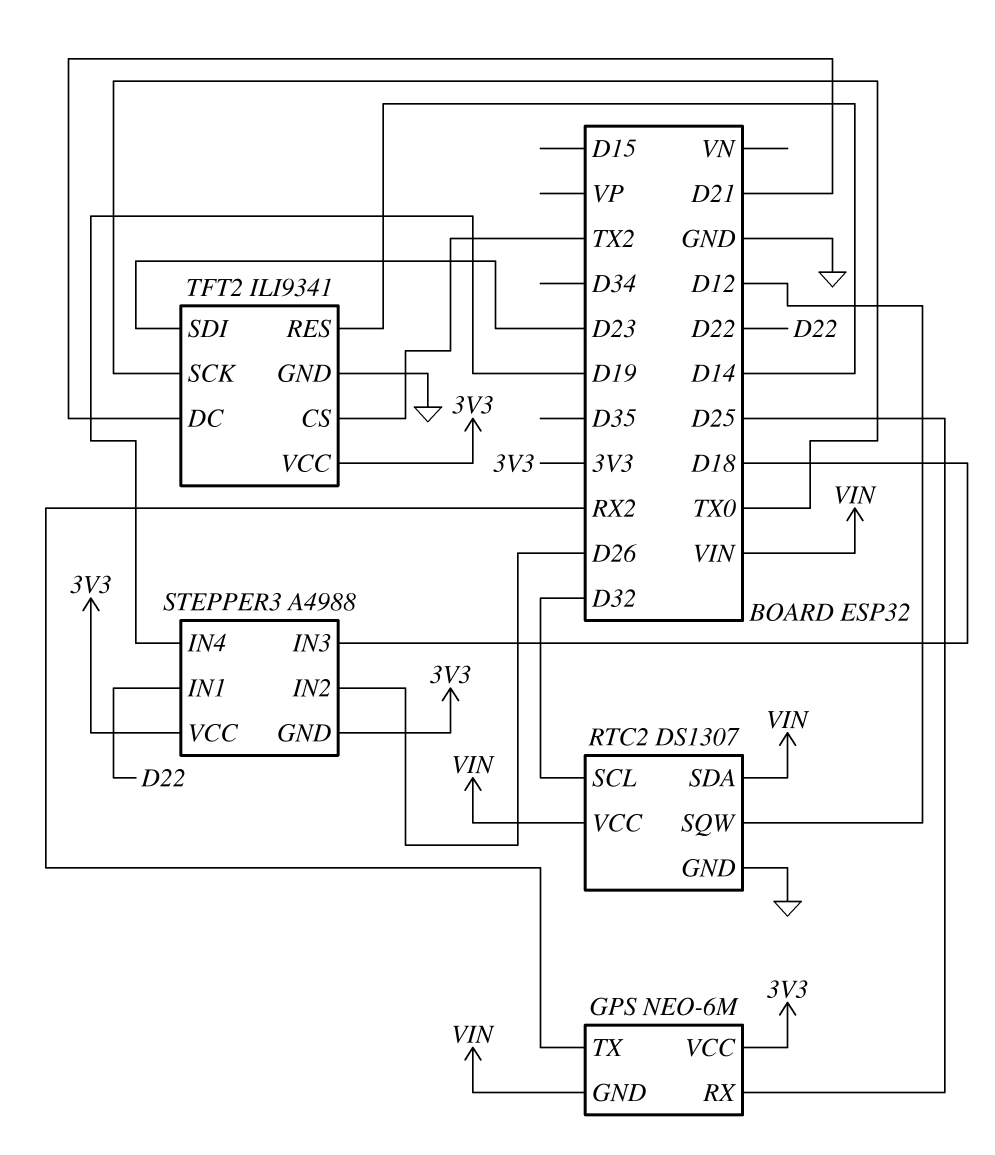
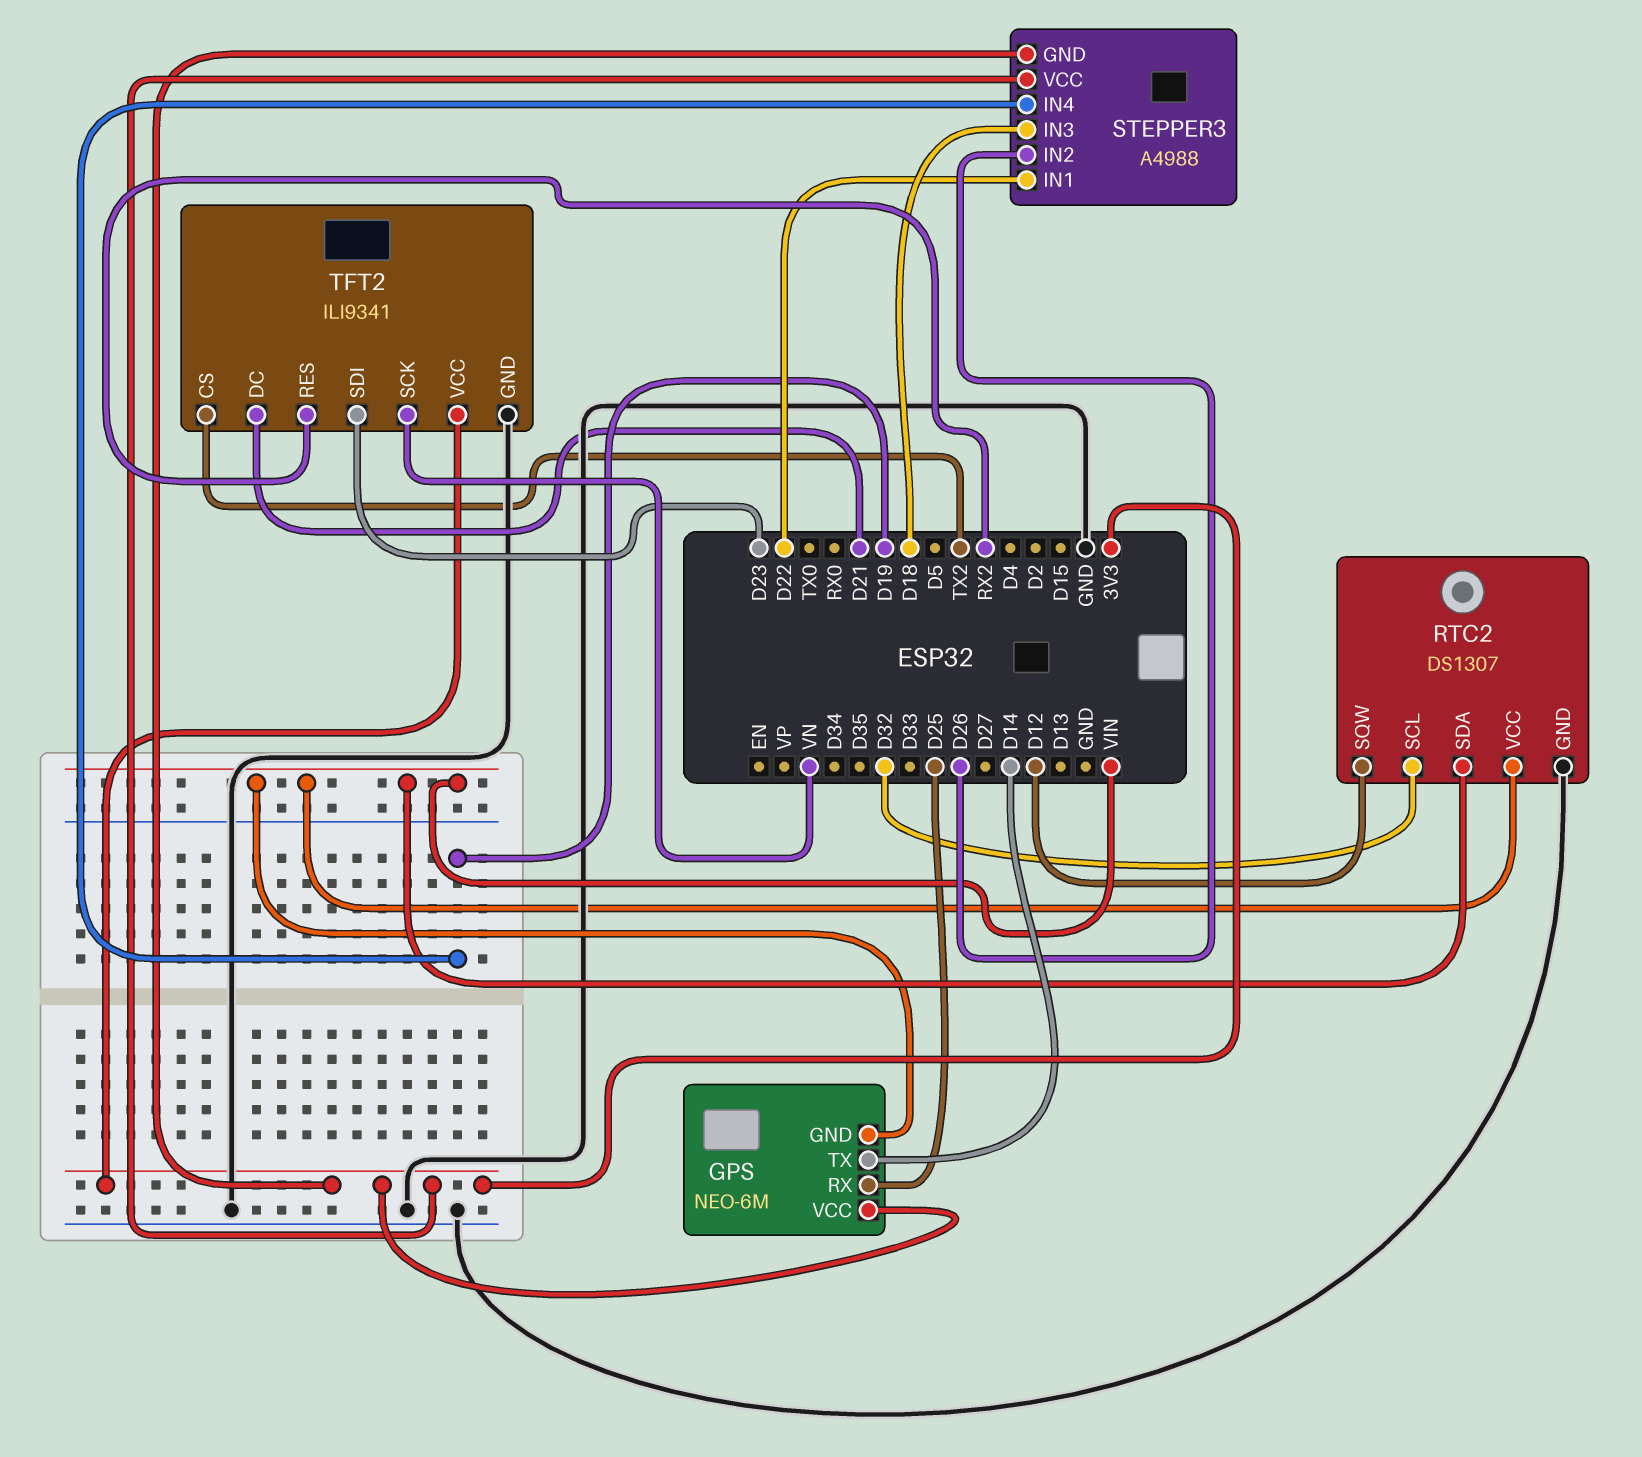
GPS pin TX: RX2 -> D14
TFT2 pin RES: D14 -> RX2
TFT2 pin SCK: TX0 -> VN

